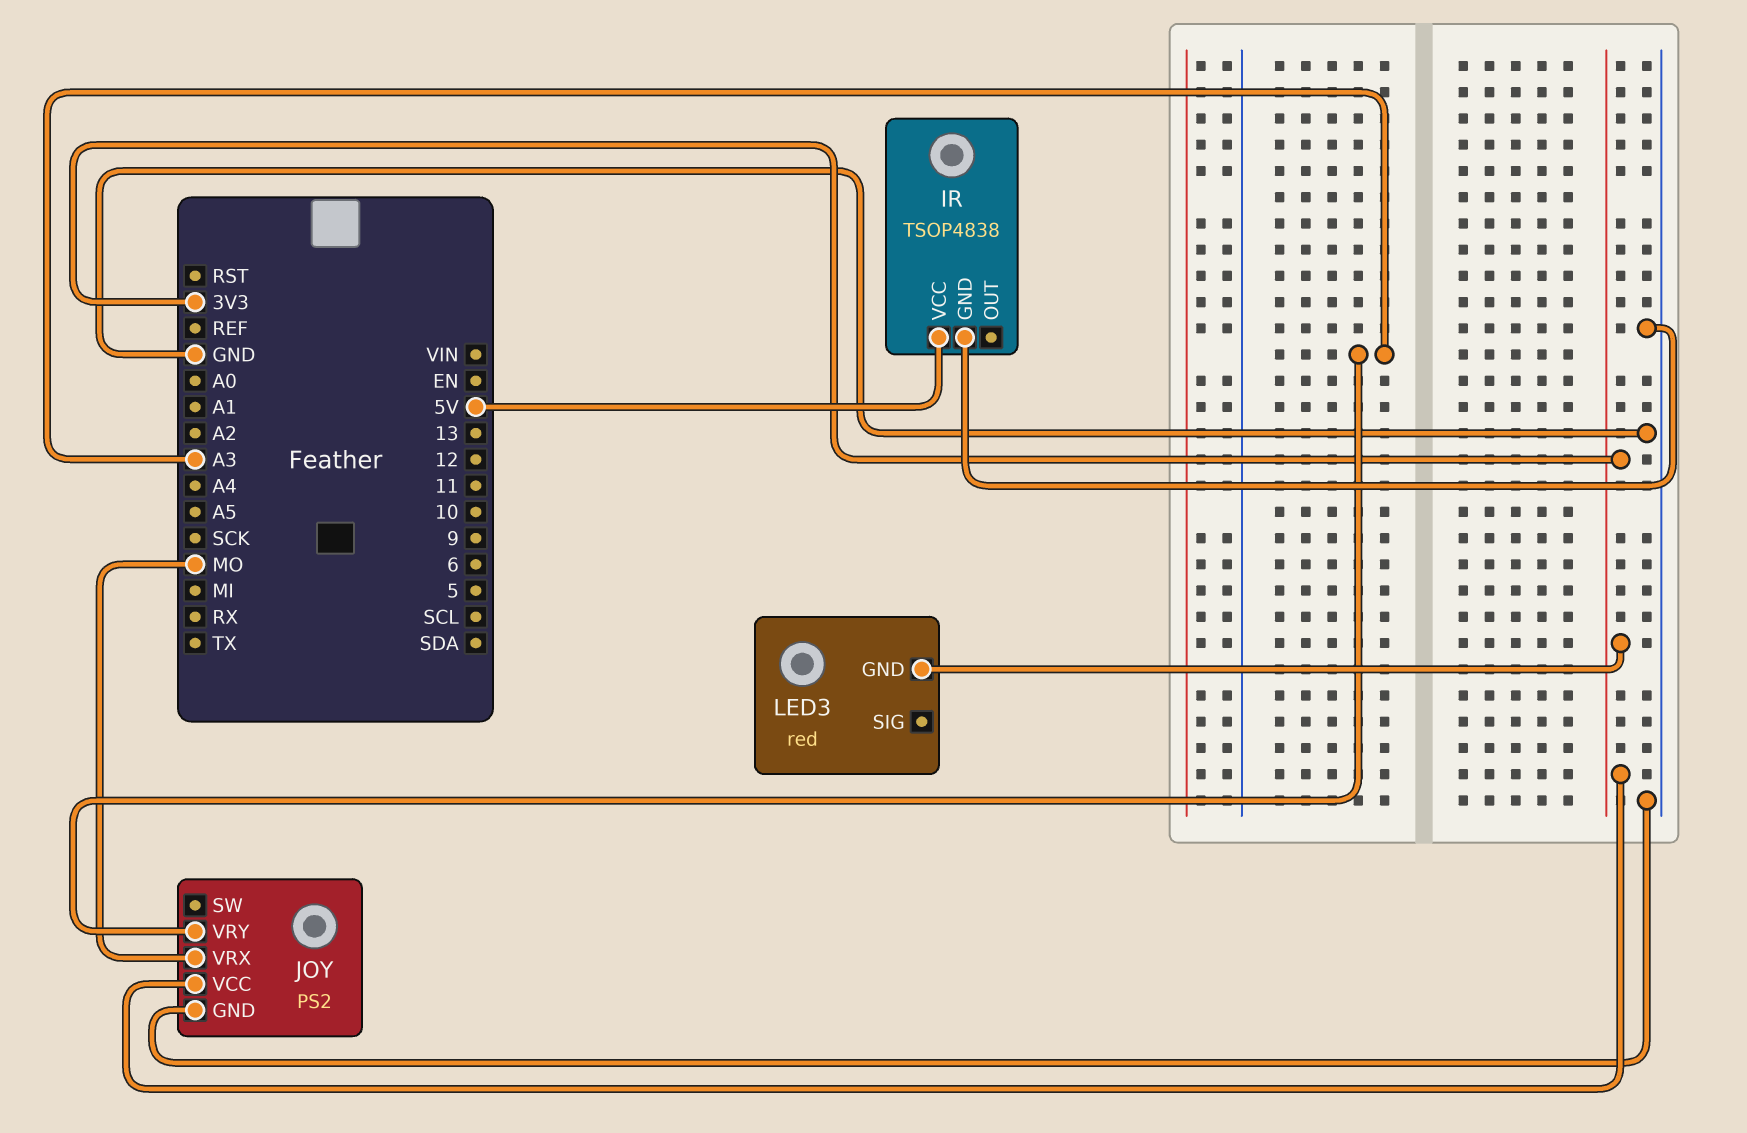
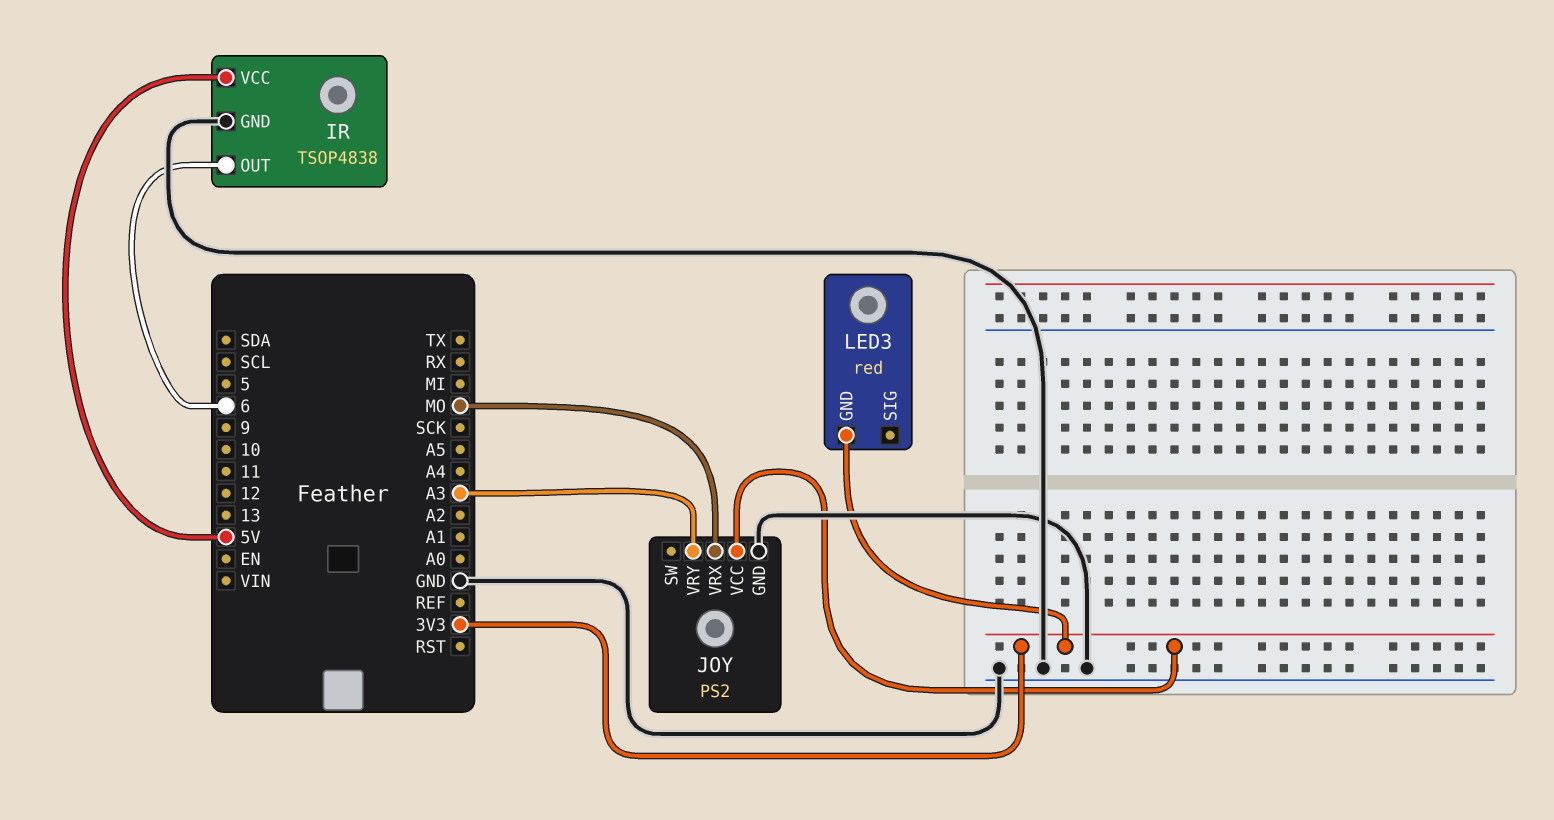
IR pin OUT: none -> 6

